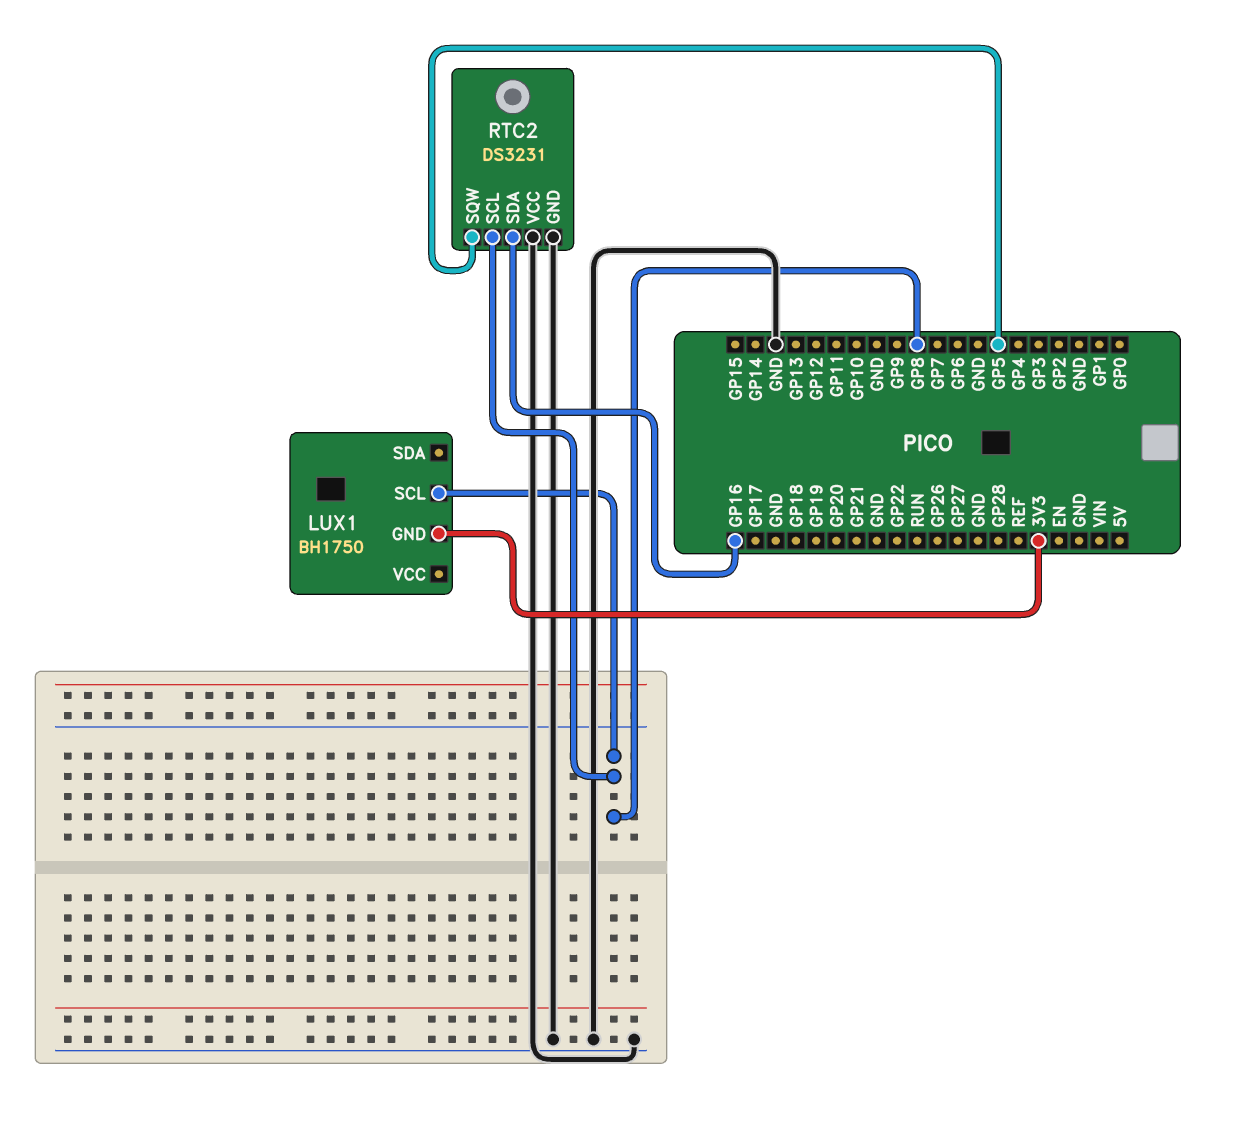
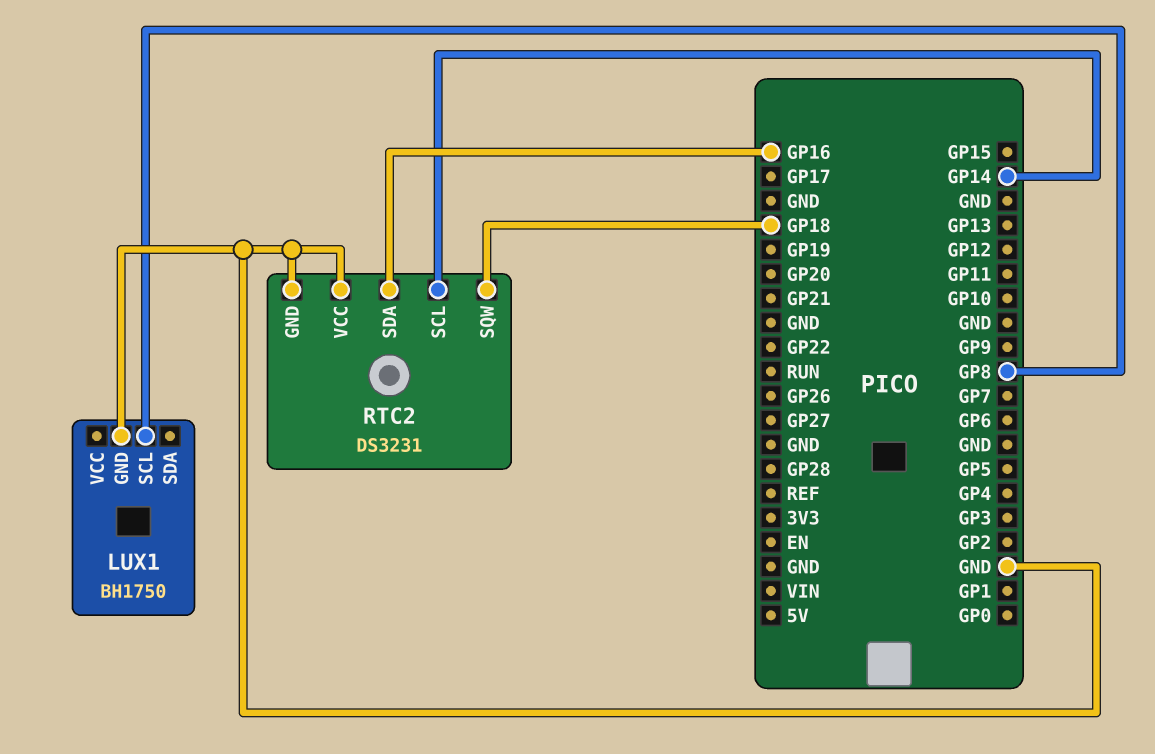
LUX1 pin GND: 3V3 -> GND
RTC2 pin SCL: GP8 -> GP14
RTC2 pin SQW: GP5 -> GP18

